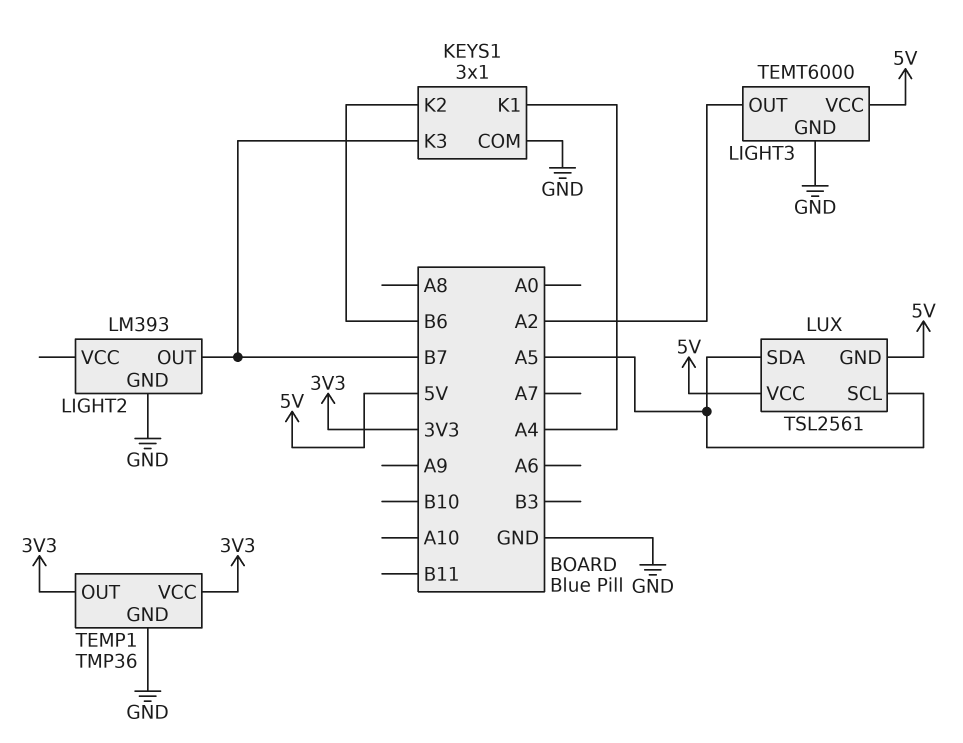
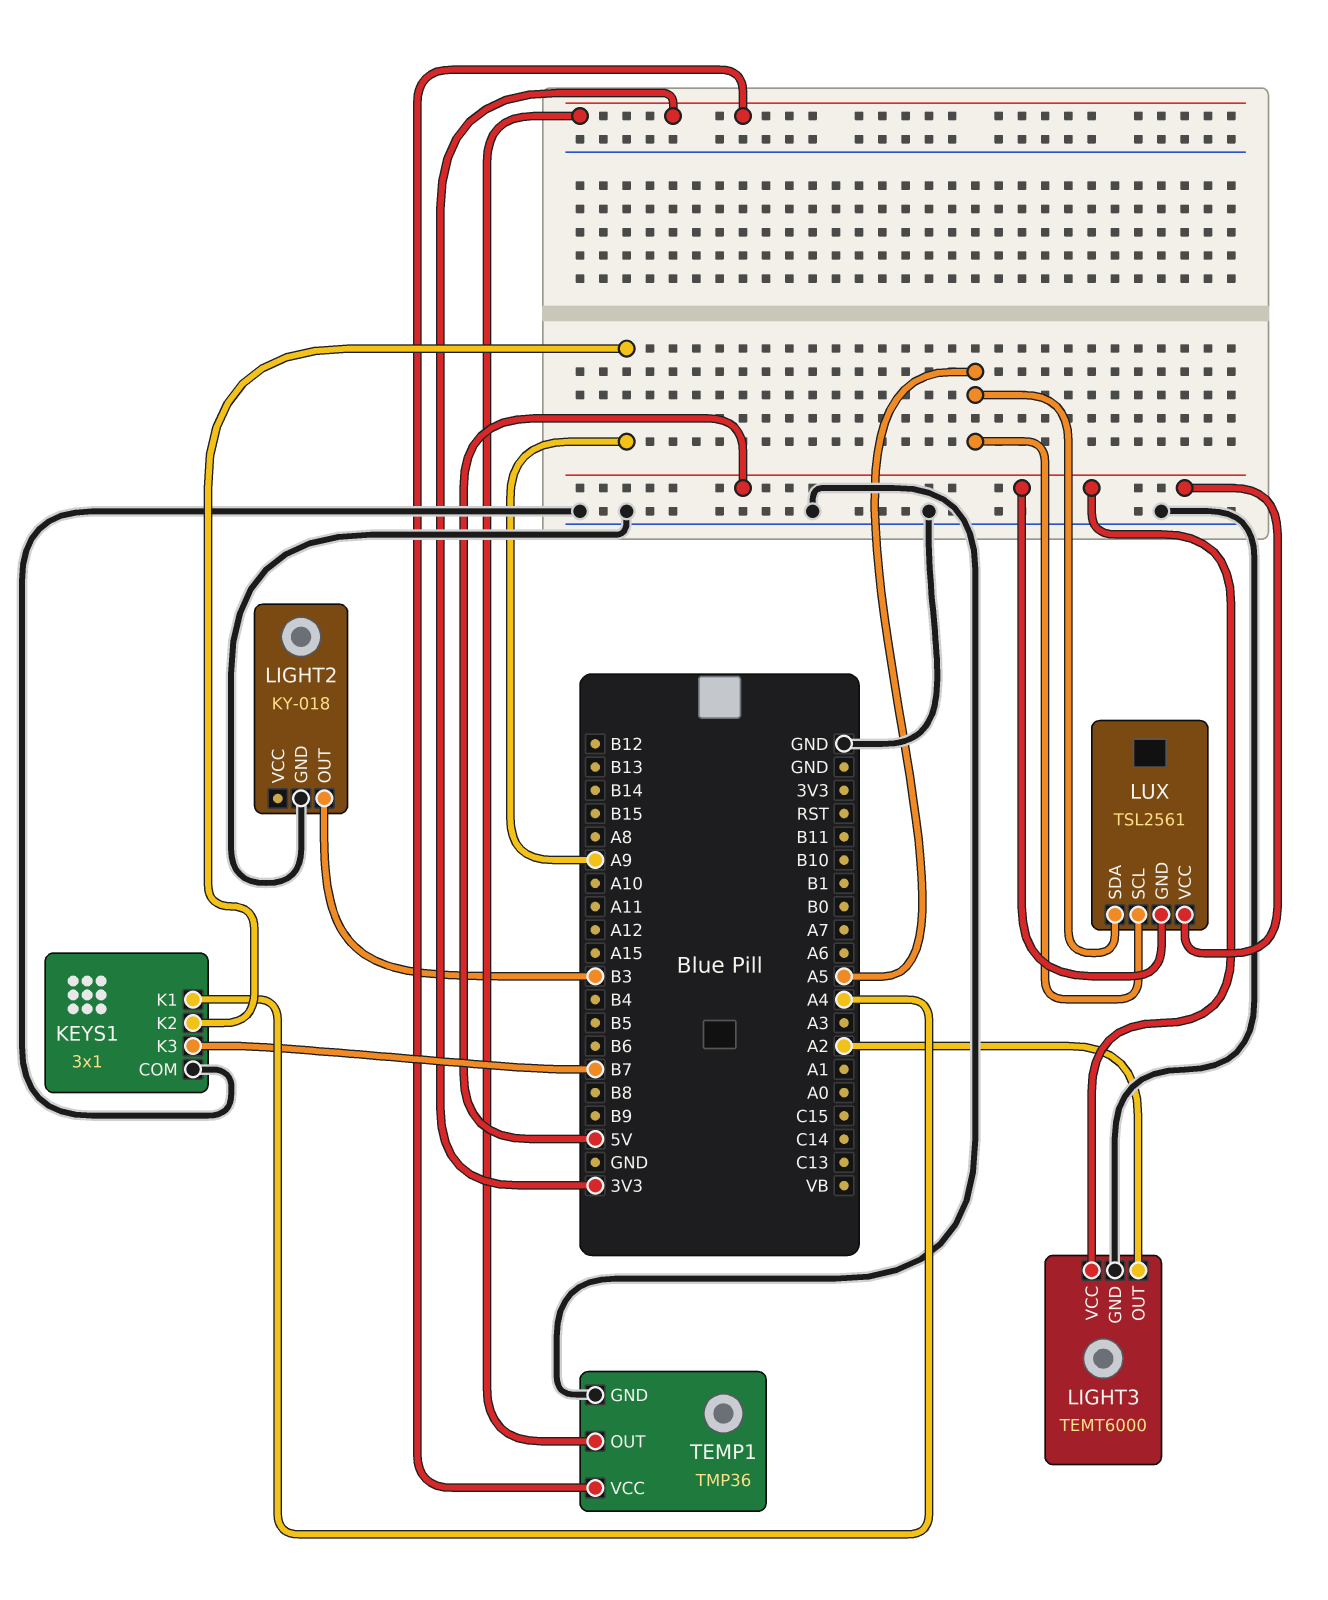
KEYS1 pin K2: B6 -> A9
LIGHT2: LM393 -> KY-018
LIGHT2 pin OUT: B7 -> B3

